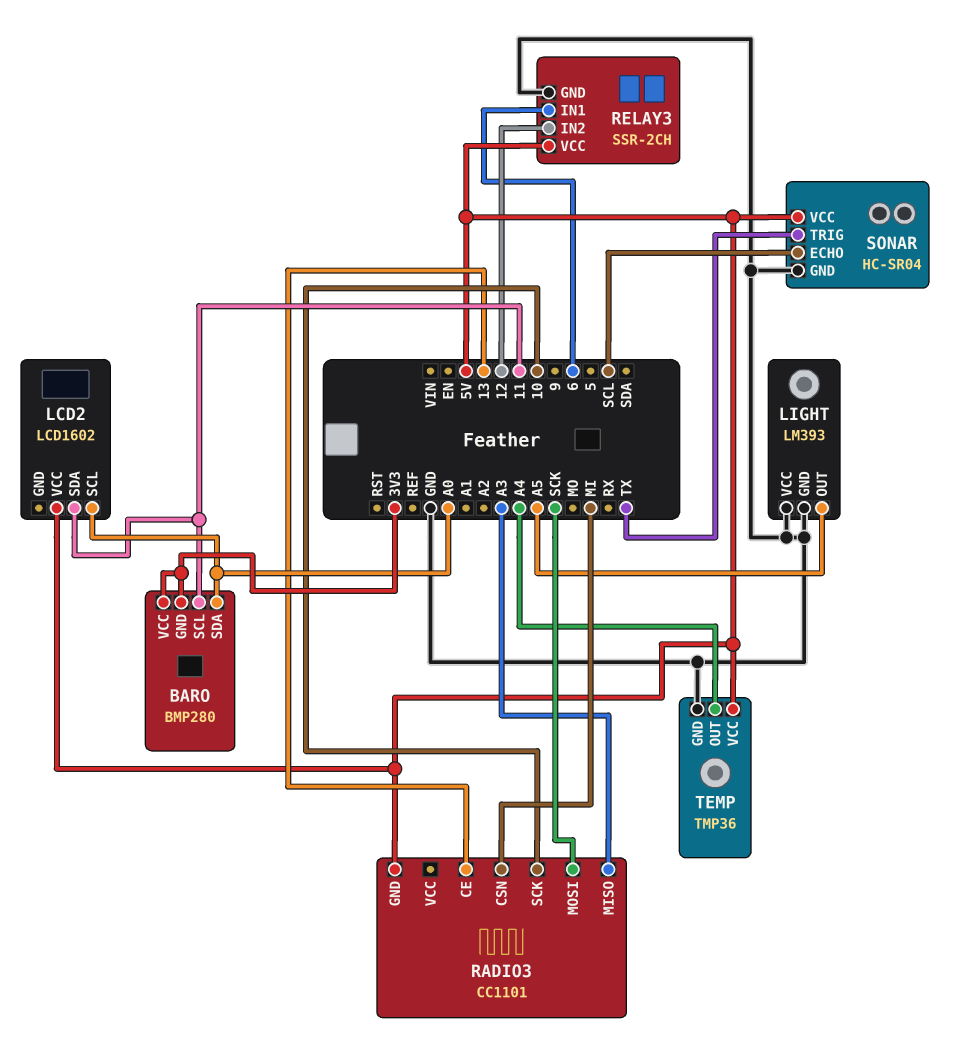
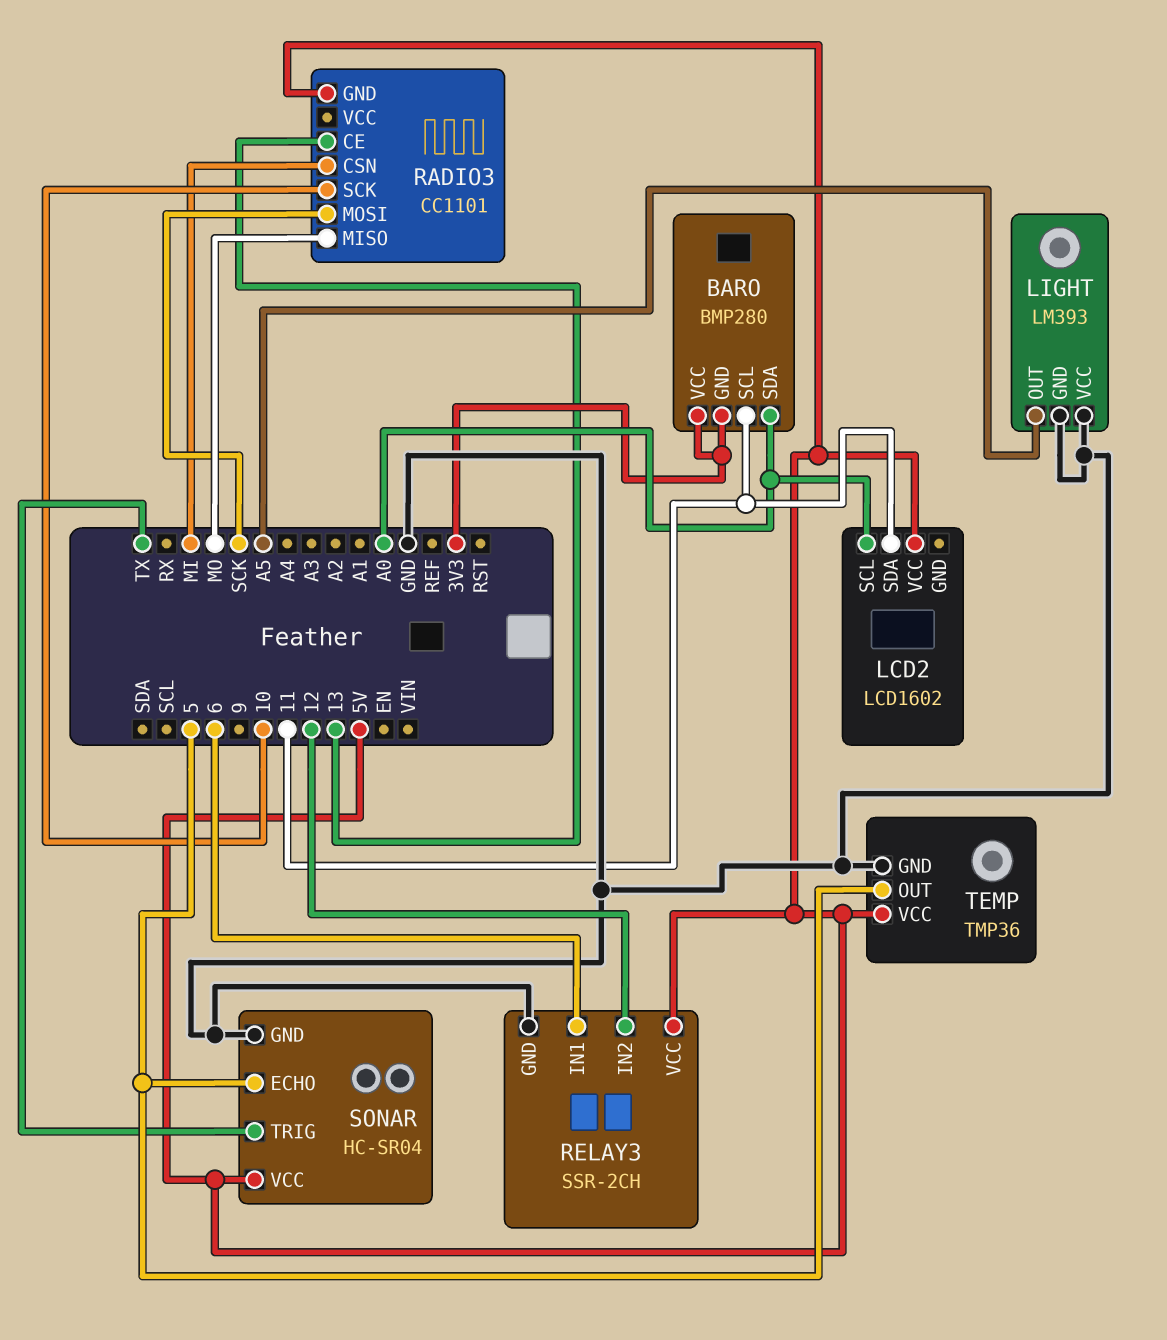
RADIO3 pin MISO: A3 -> MO
SONAR pin ECHO: SCL -> 5
TEMP pin OUT: A4 -> 5

